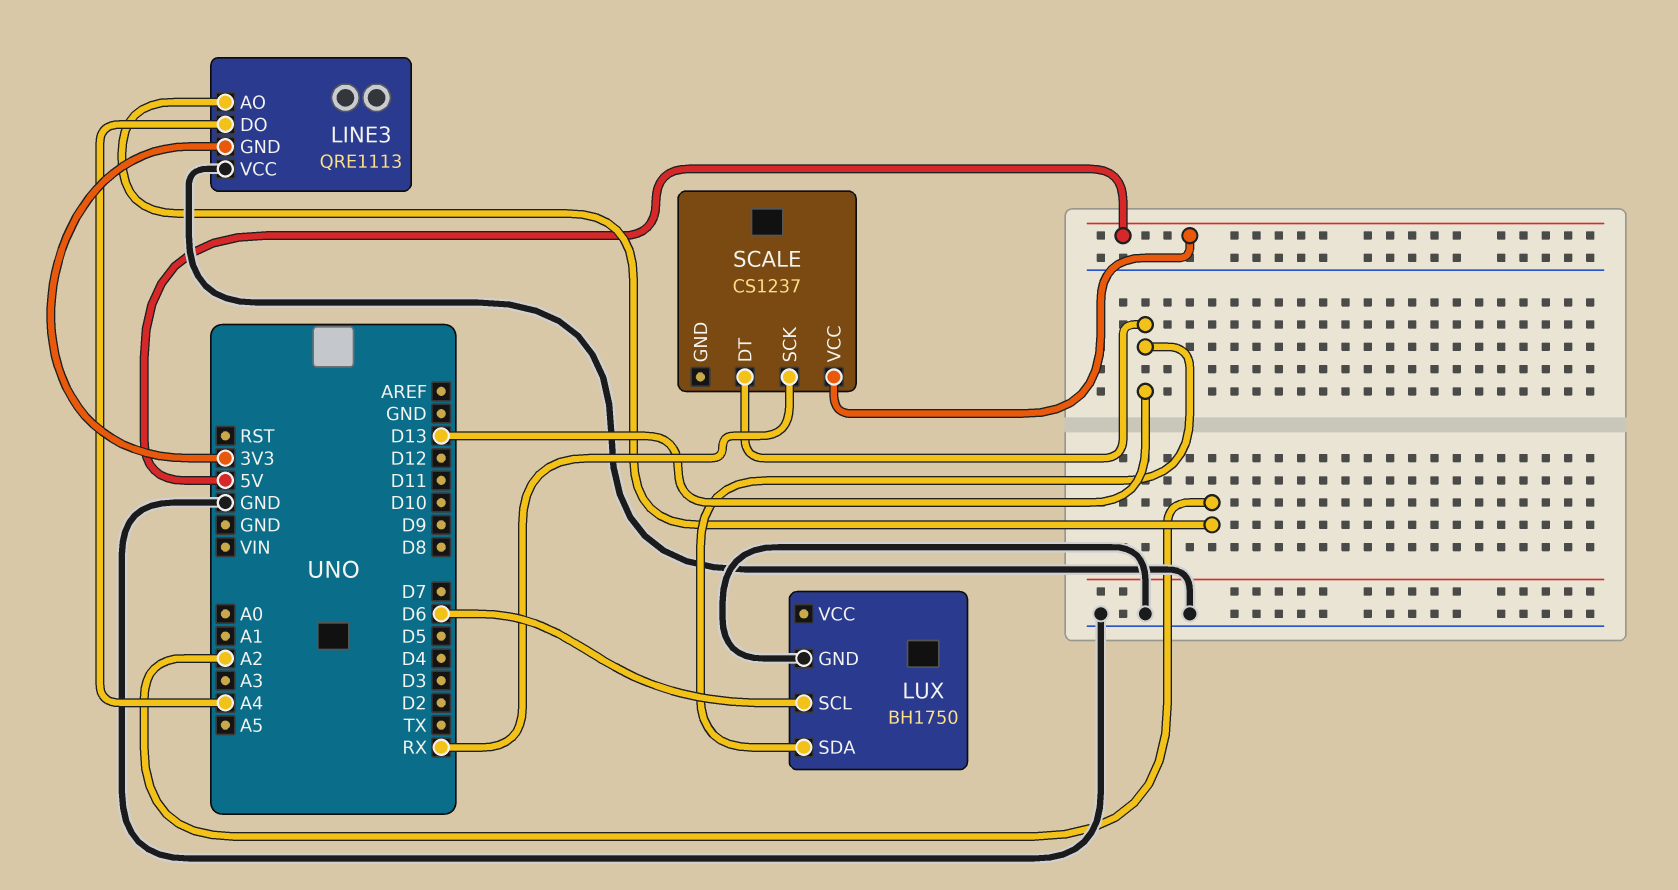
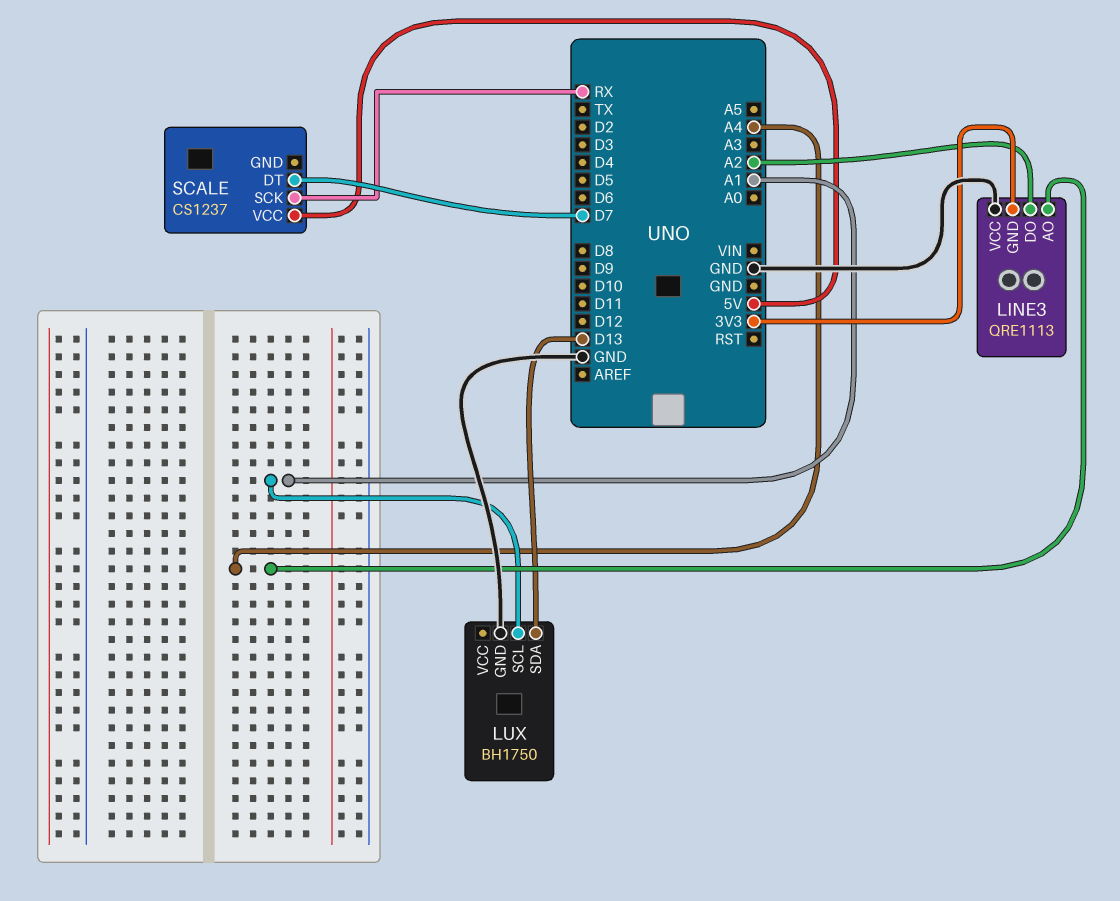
LINE3 pin AO: A2 -> A4
LINE3 pin DO: A4 -> A2
LUX pin SCL: D6 -> A1
SCALE pin DT: D13 -> D7

